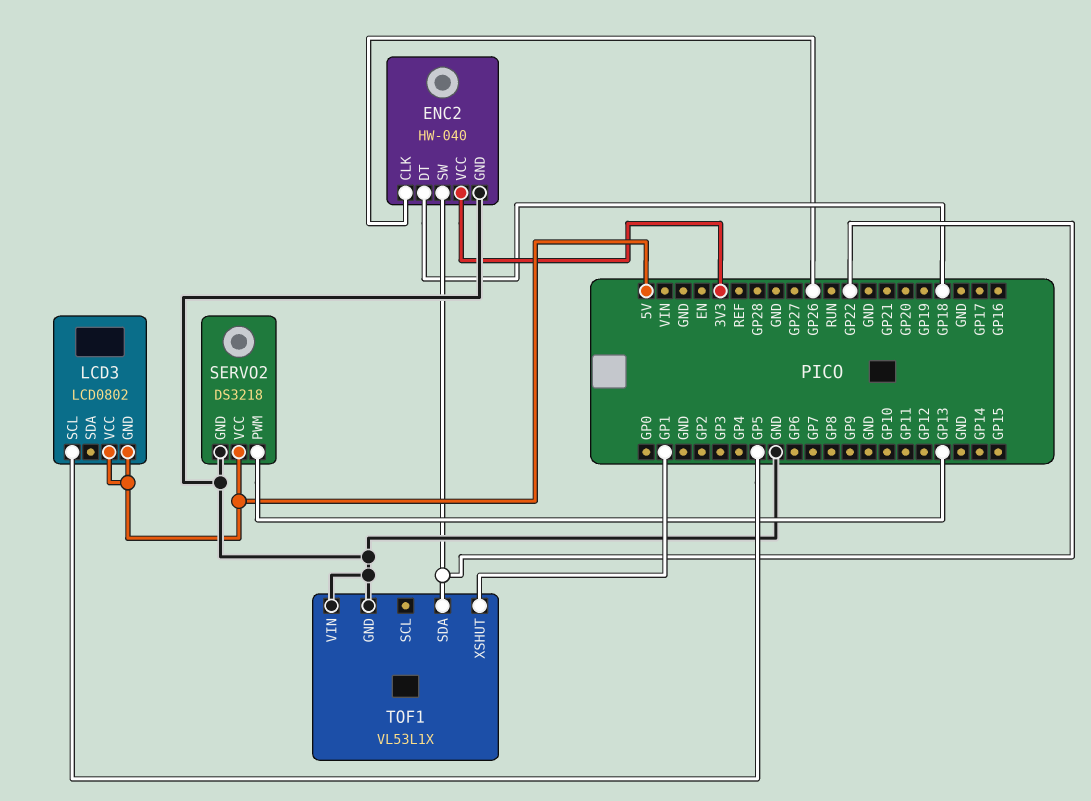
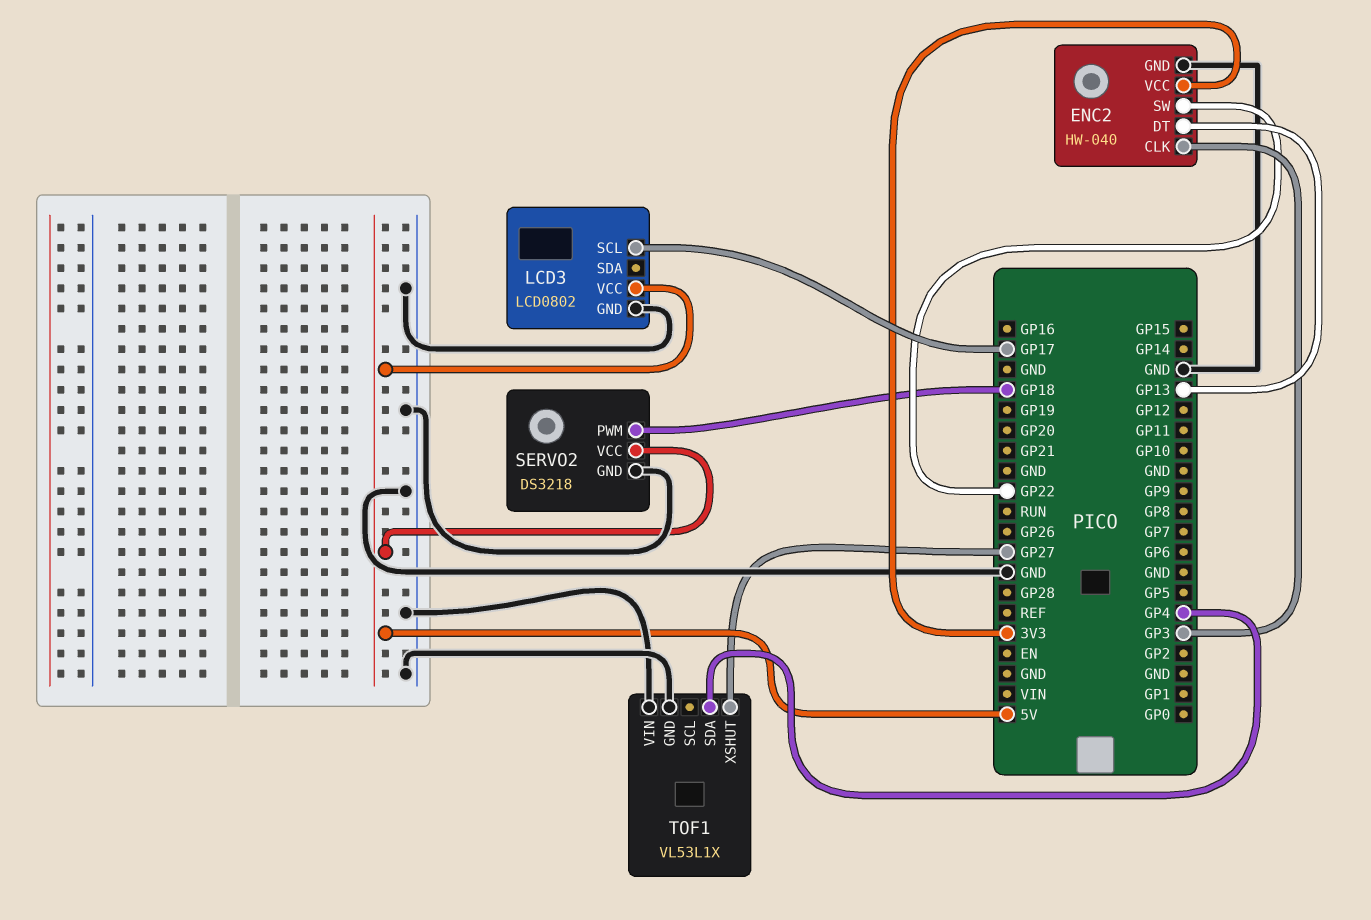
ENC2 pin CLK: GP26 -> GP3
ENC2 pin DT: GP18 -> GP13
LCD3 pin GND: 5V -> GND
LCD3 pin SCL: GP5 -> GP17
SERVO2 pin PWM: GP13 -> GP18
TOF1 pin SDA: GP22 -> GP4
TOF1 pin XSHUT: GP1 -> GP27

